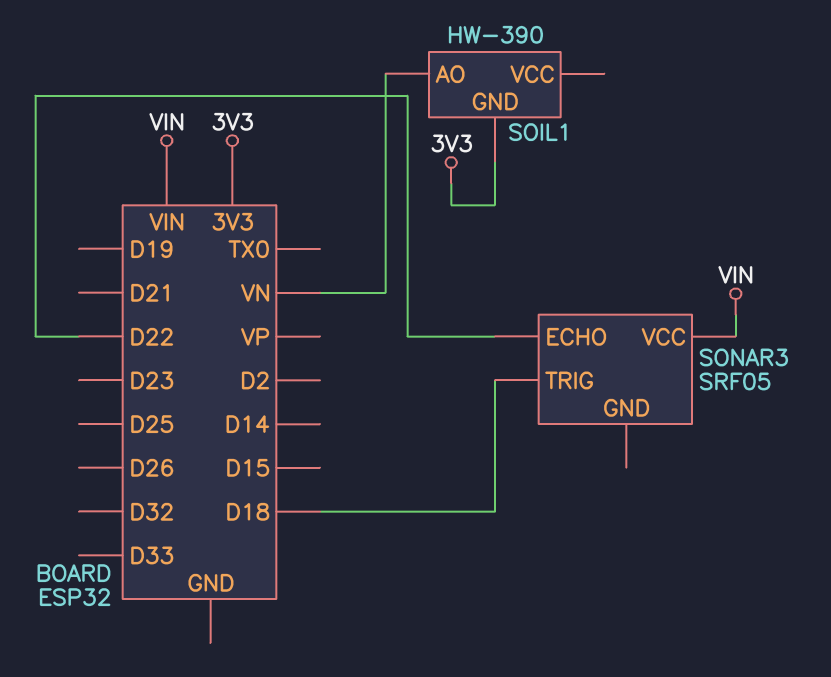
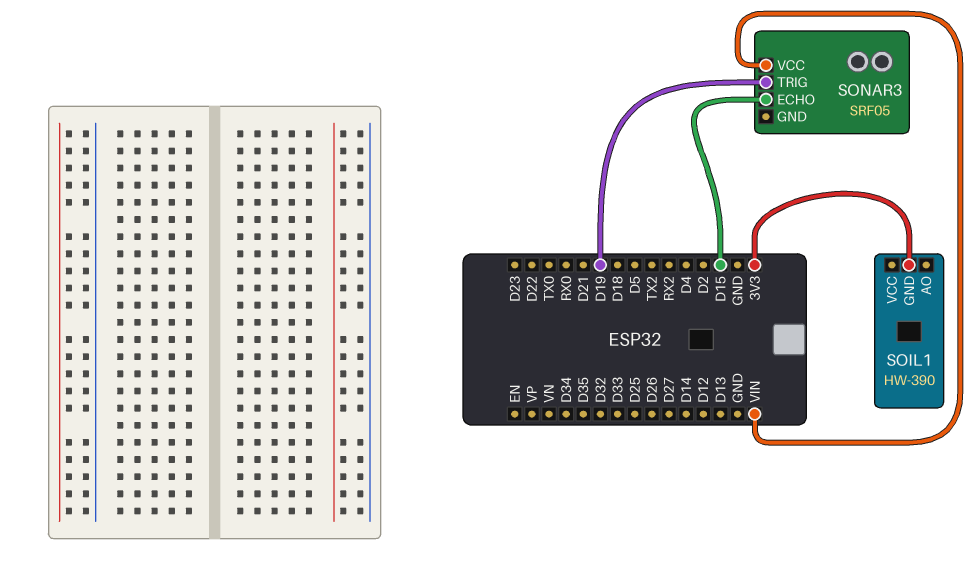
SOIL1 pin AO: VN -> none
SONAR3 pin ECHO: D22 -> D15
SONAR3 pin TRIG: D18 -> D19

